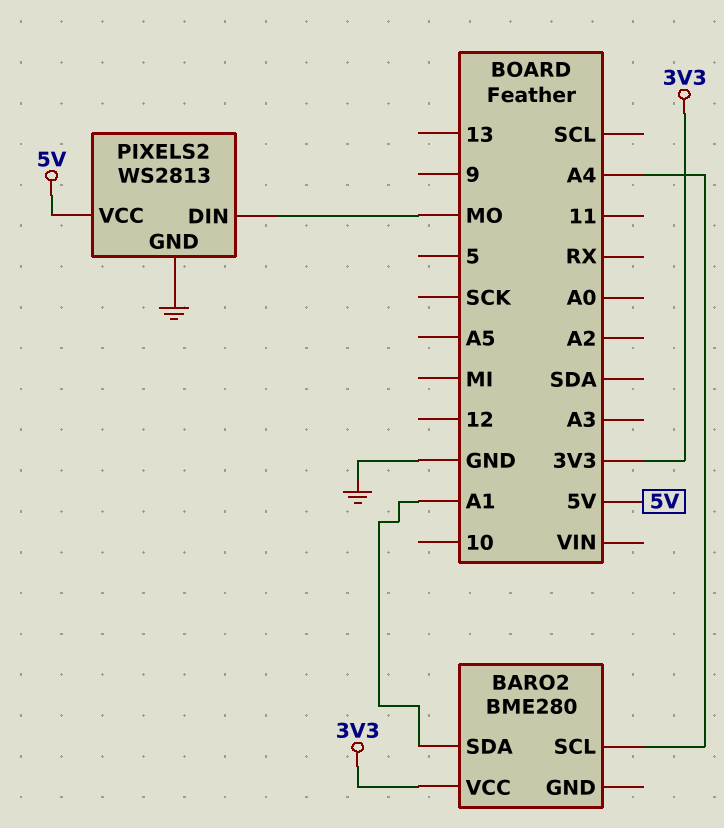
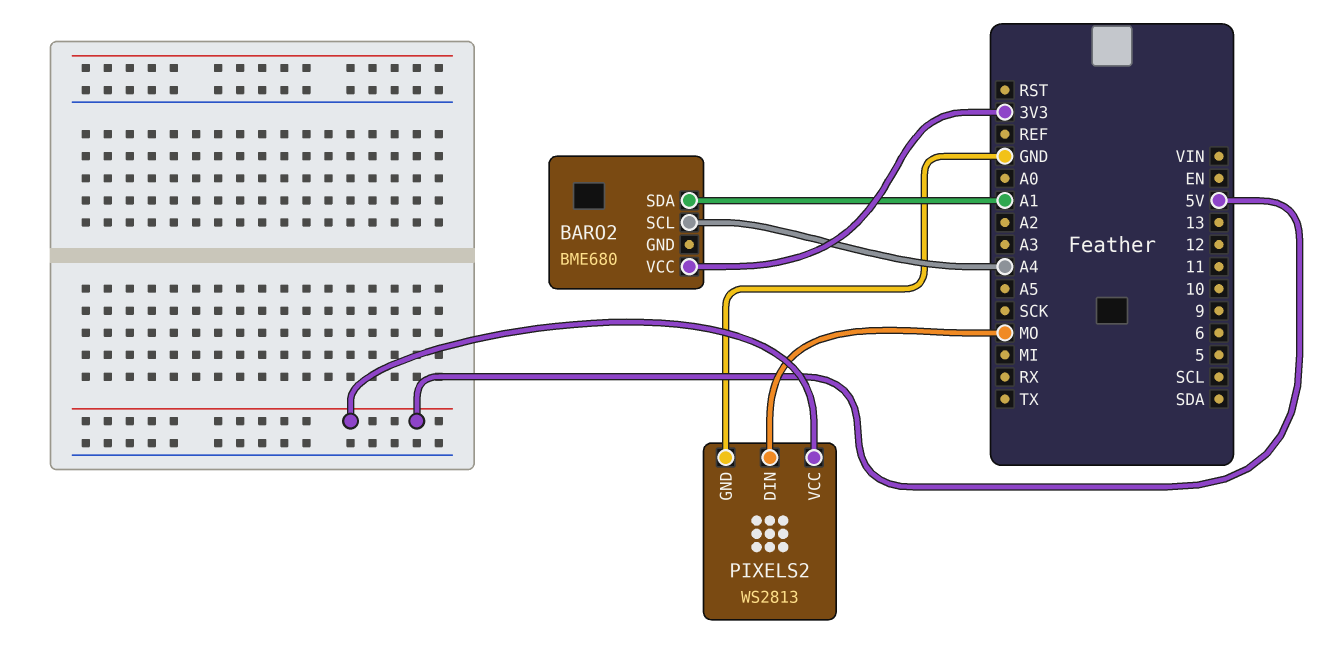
BARO2: BME280 -> BME680

